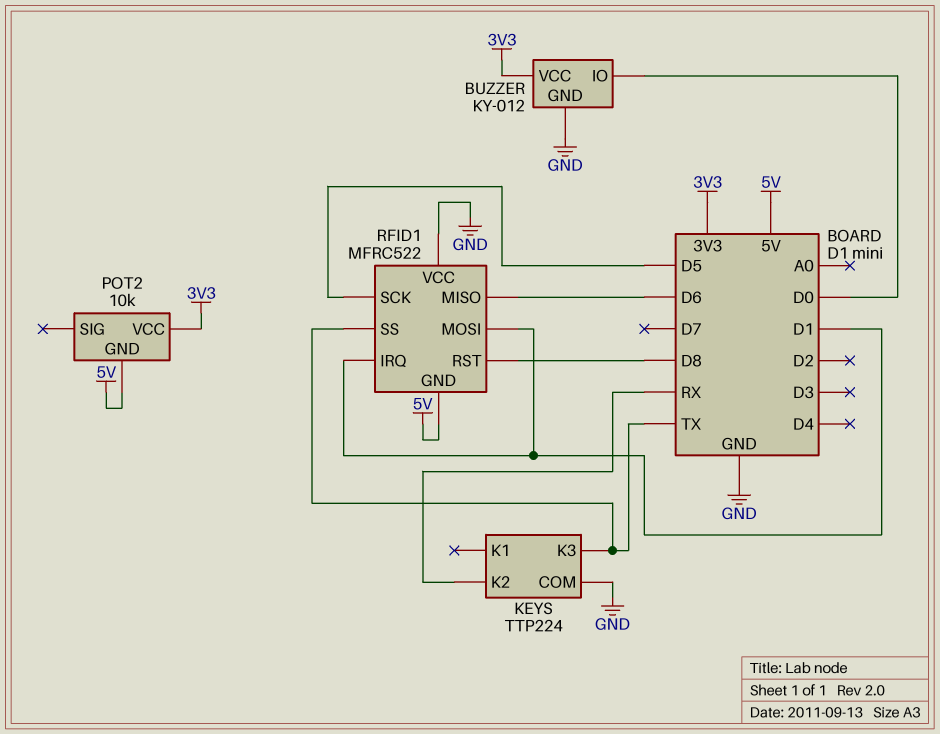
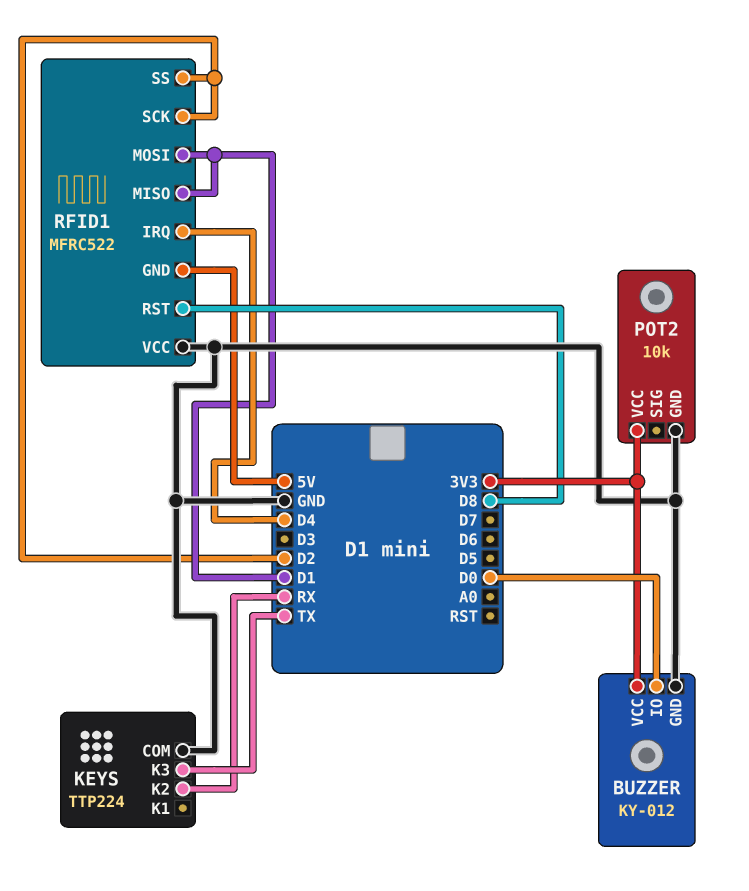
POT2 pin GND: 5V -> GND
RFID1 pin IRQ: D1 -> D4
RFID1 pin MISO: D6 -> D1
RFID1 pin SCK: D5 -> D2
RFID1 pin SS: TX -> D2

